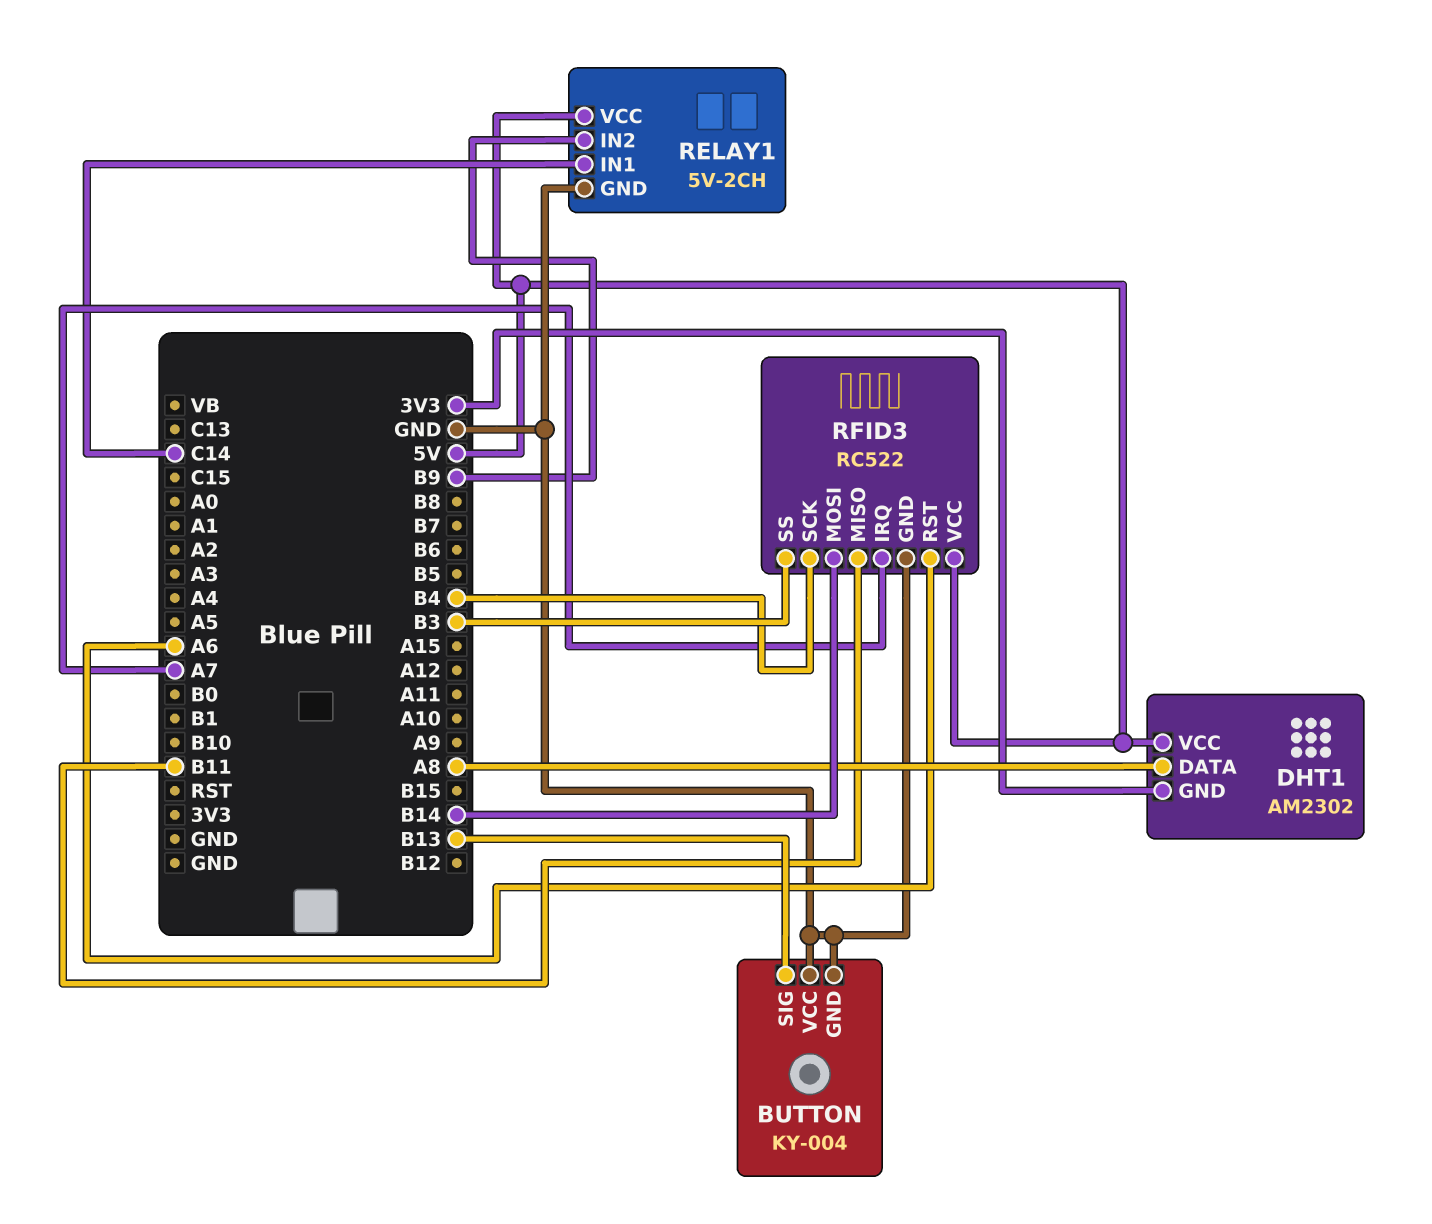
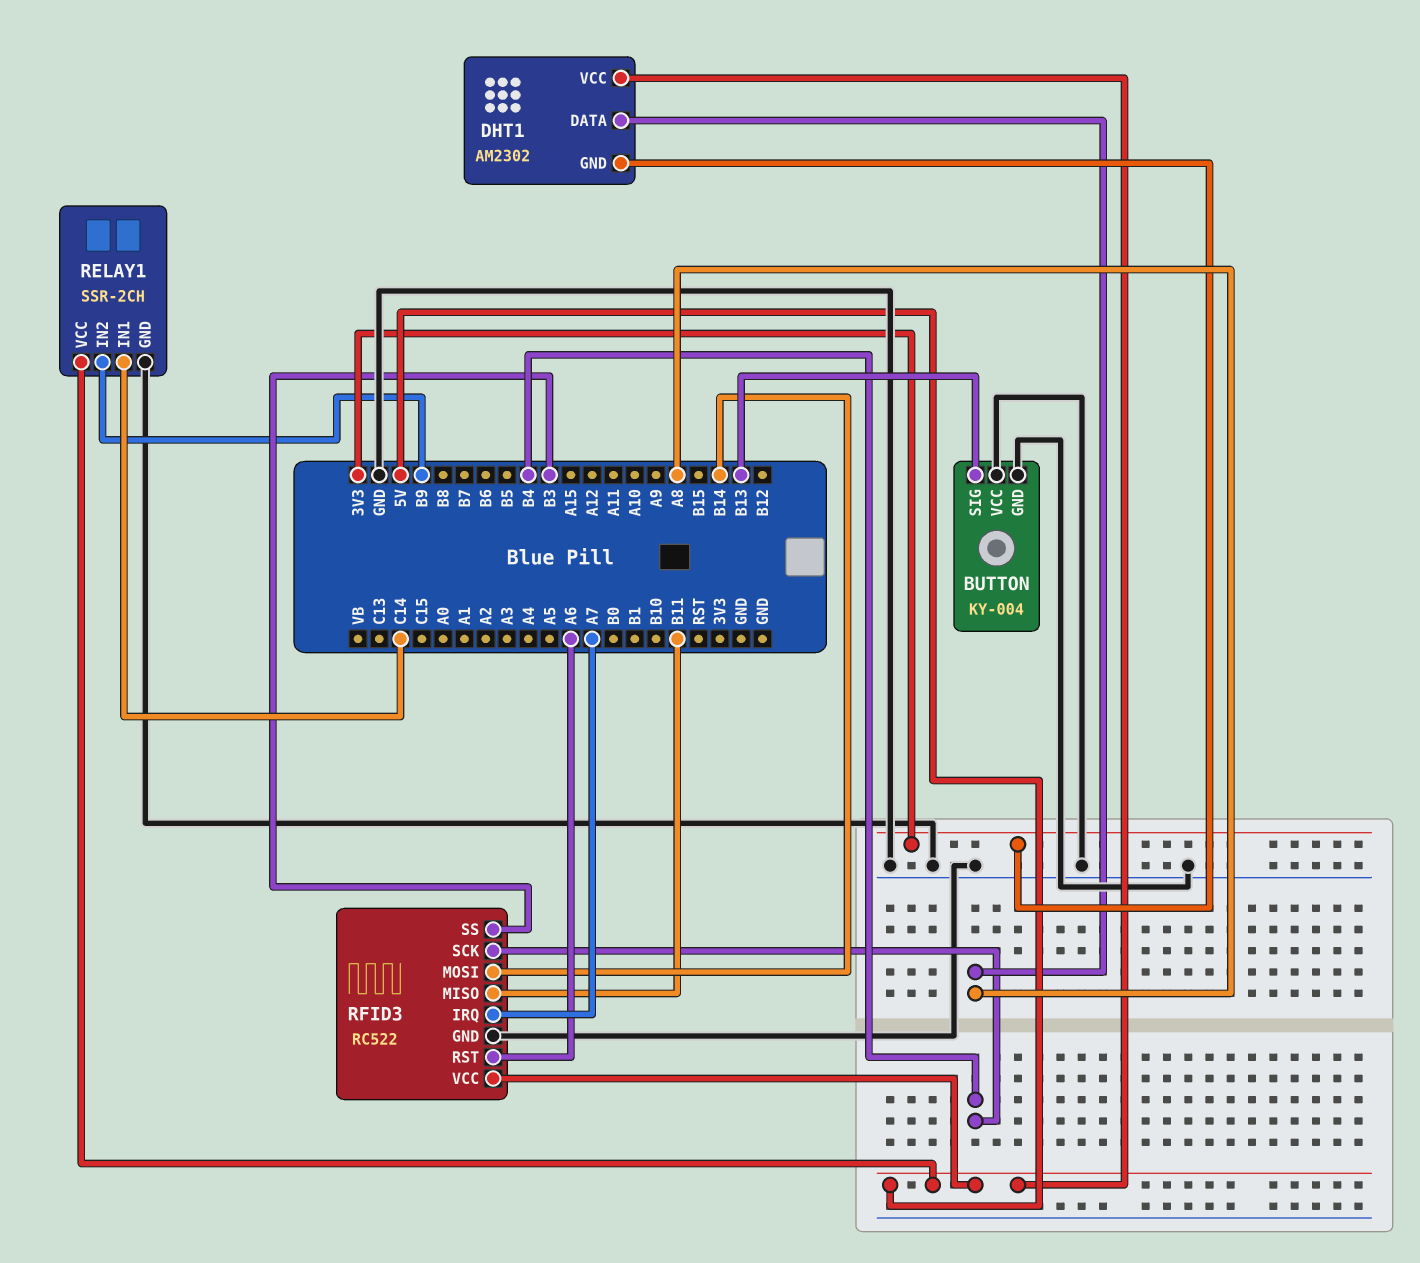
RELAY1: 5V-2CH -> SSR-2CH

